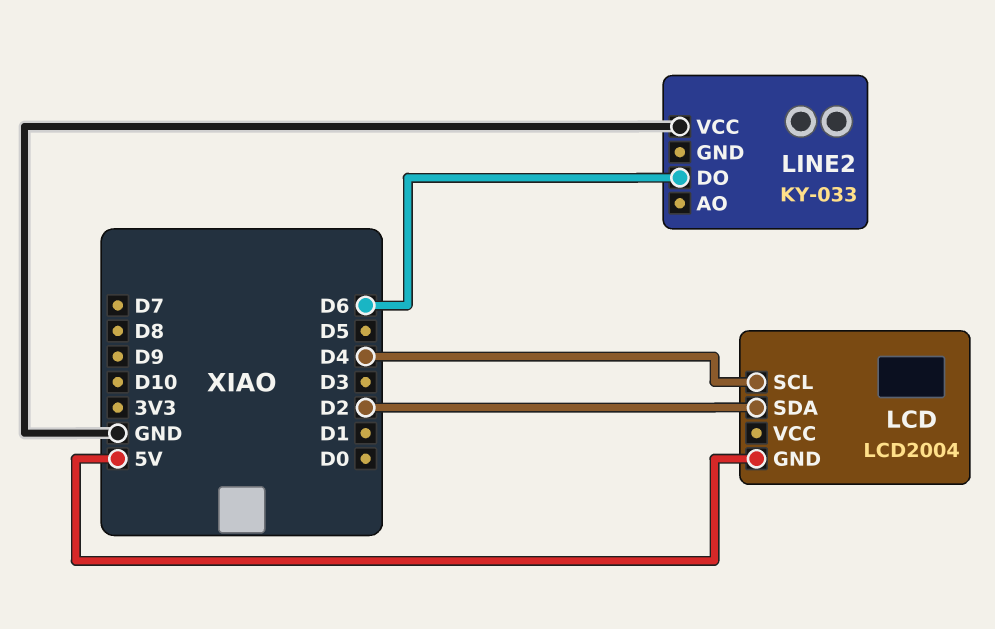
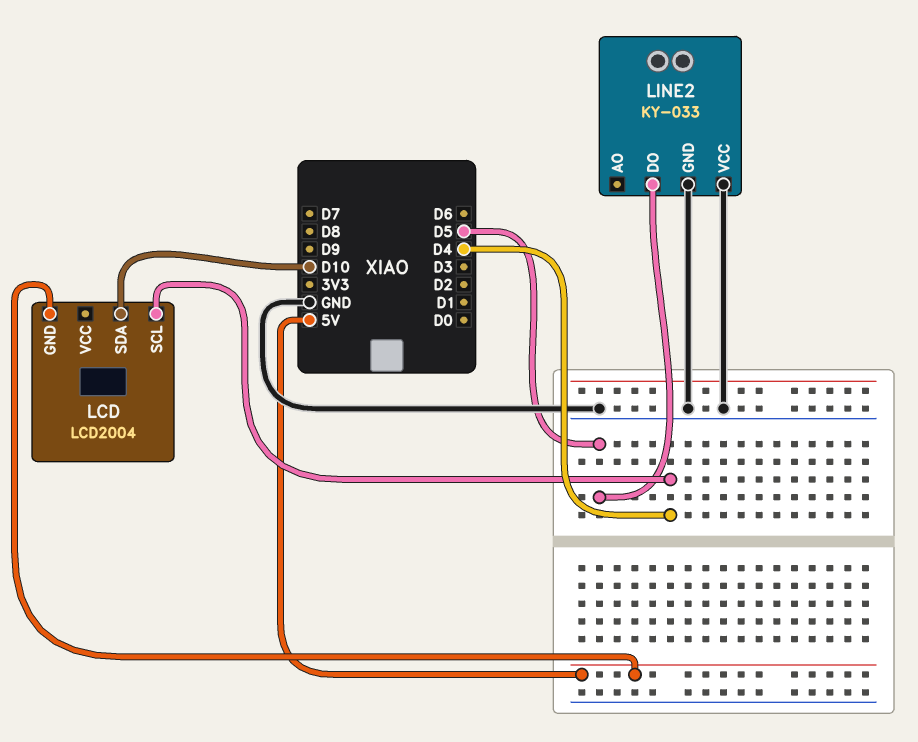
LCD pin SDA: D2 -> D10
LINE2 pin DO: D6 -> D5
LINE2 pin GND: none -> GND

